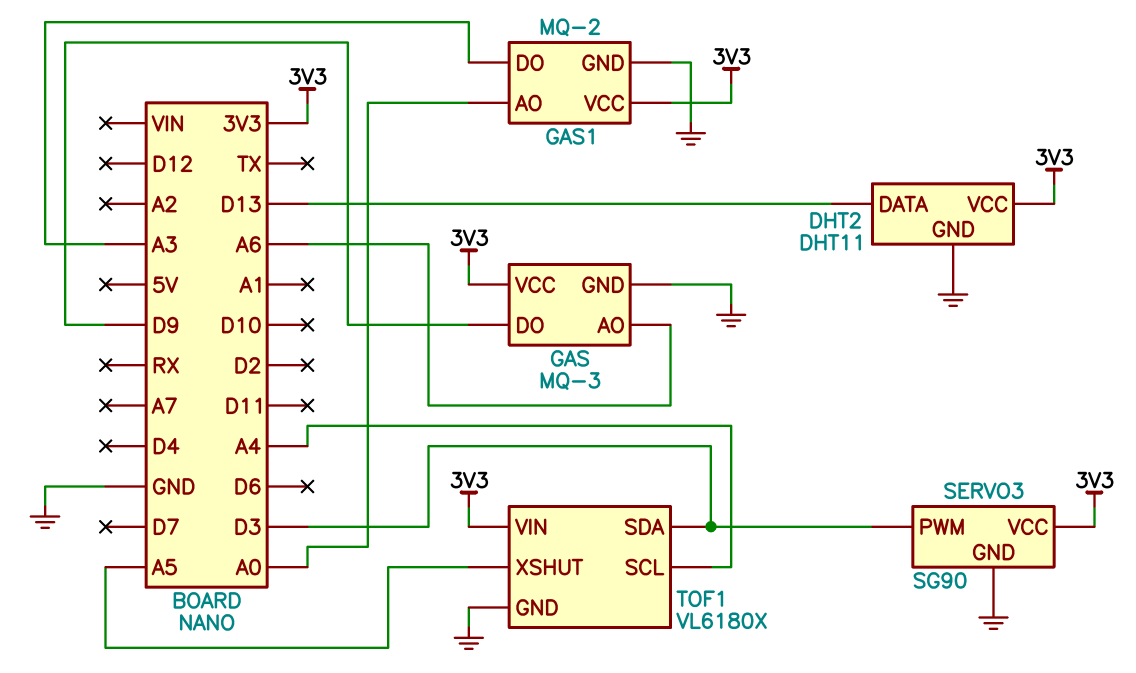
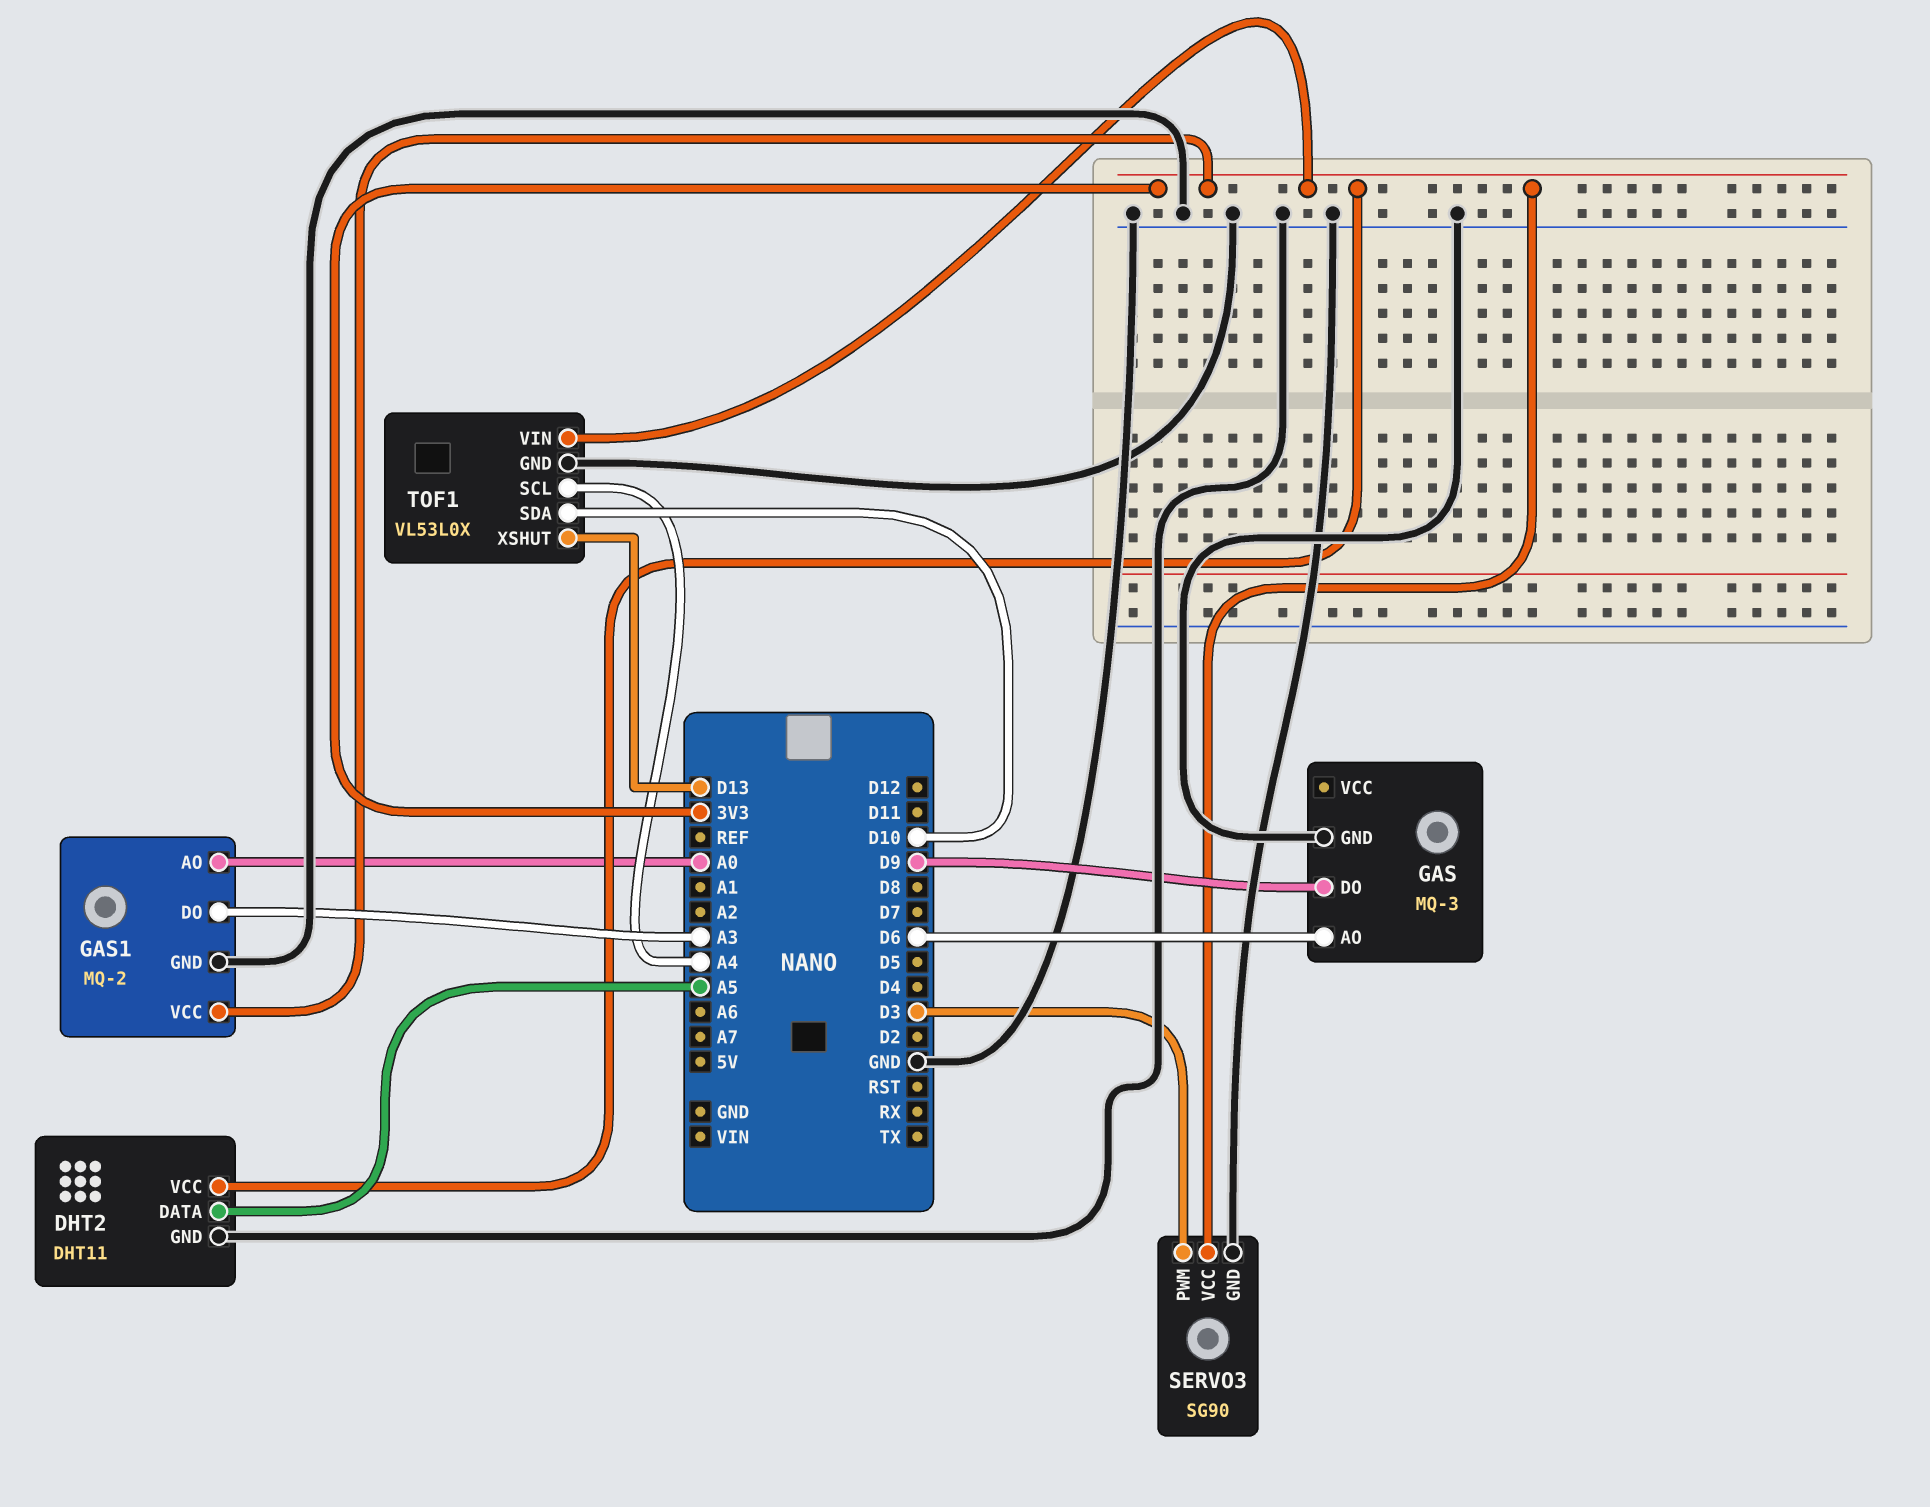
DHT2 pin DATA: D13 -> A5
GAS pin AO: A6 -> D6
GAS pin VCC: 3V3 -> none
TOF1: VL6180X -> VL53L0X
TOF1 pin SDA: D3 -> D10
TOF1 pin XSHUT: A5 -> D13

